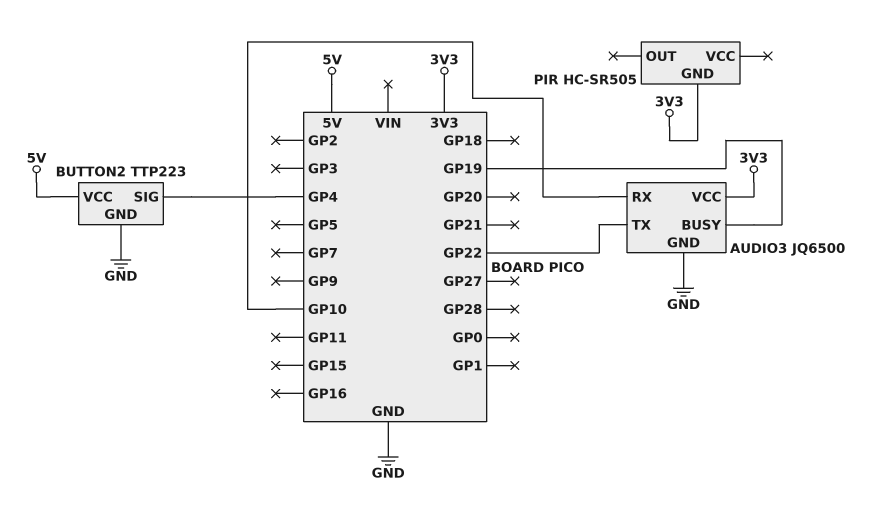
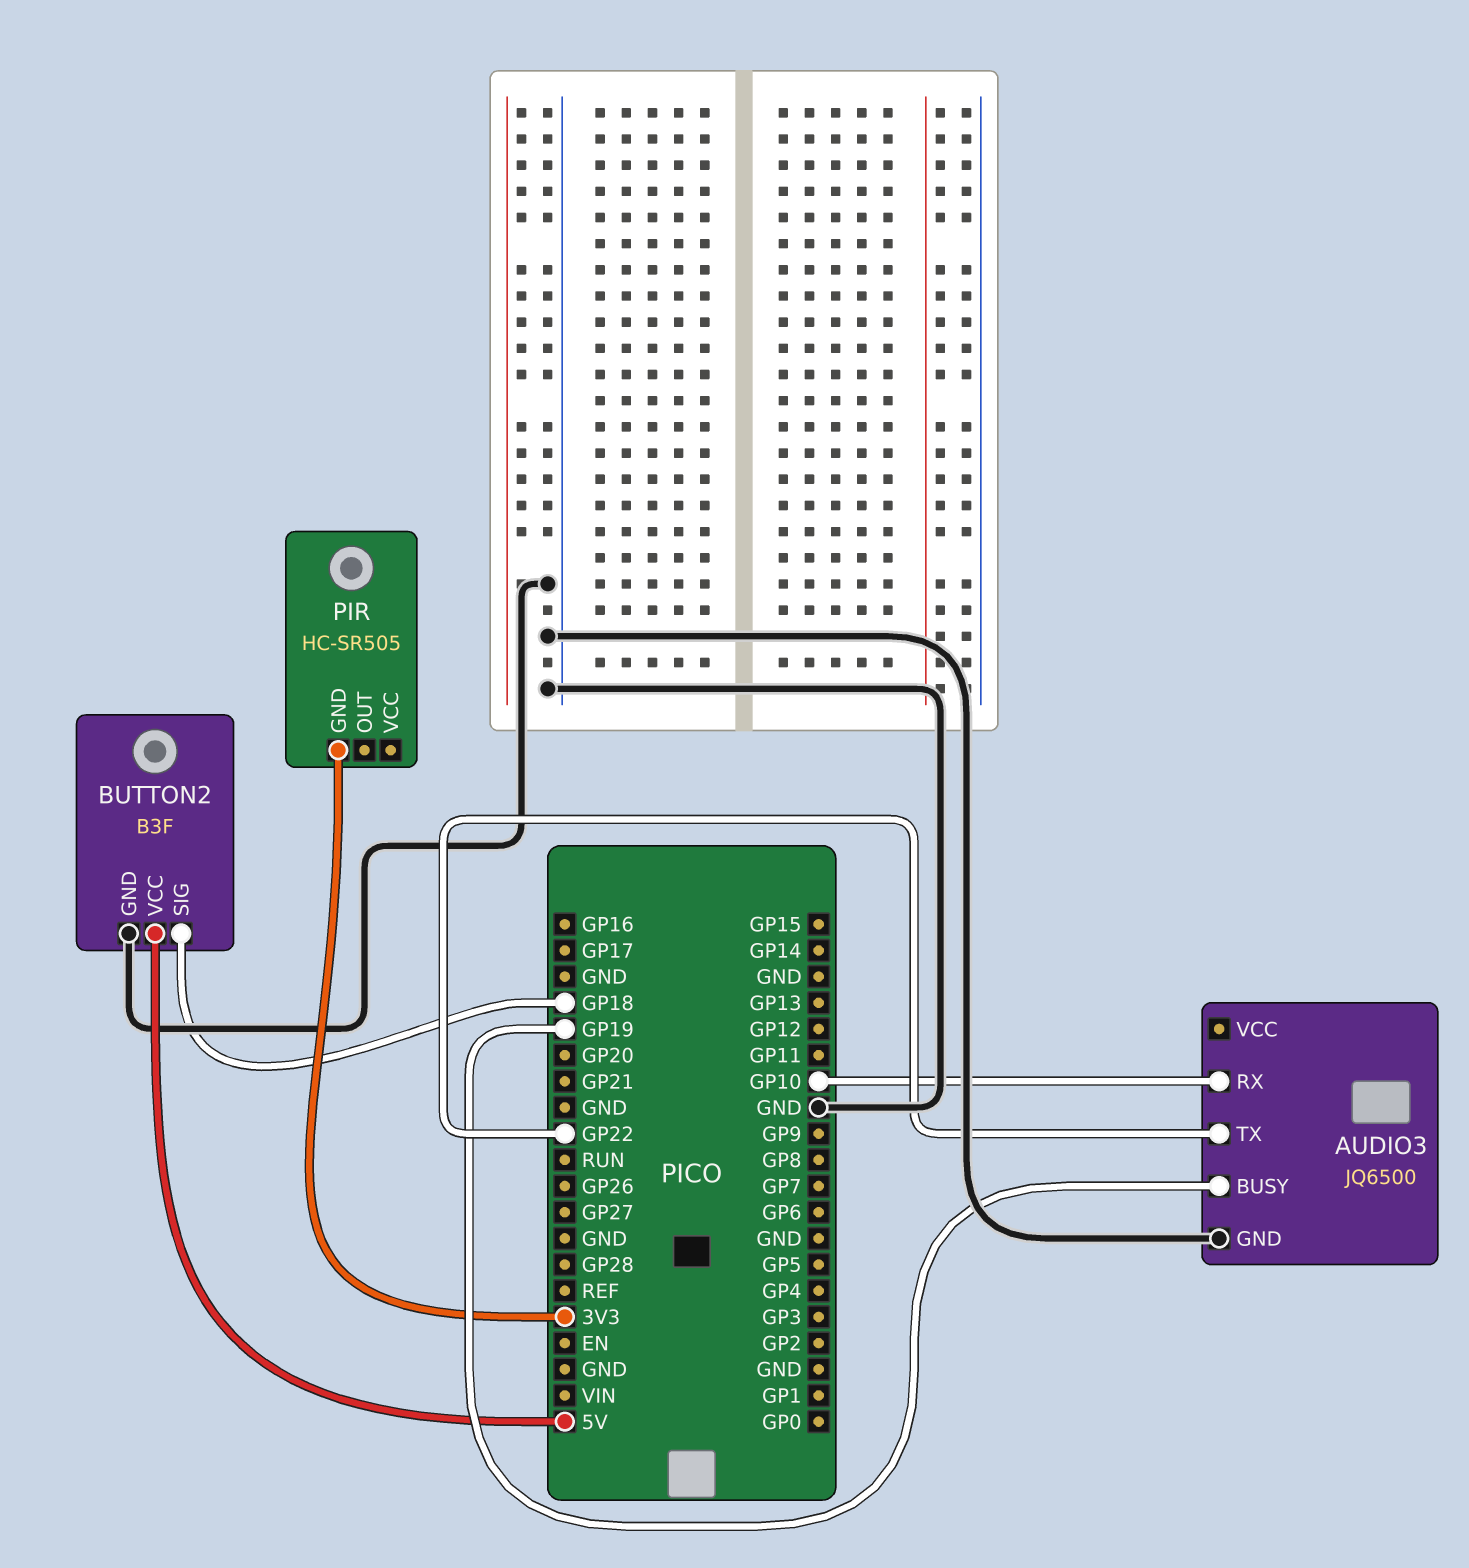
AUDIO3 pin VCC: 3V3 -> none
BUTTON2: TTP223 -> B3F
BUTTON2 pin SIG: GP4 -> GP18

